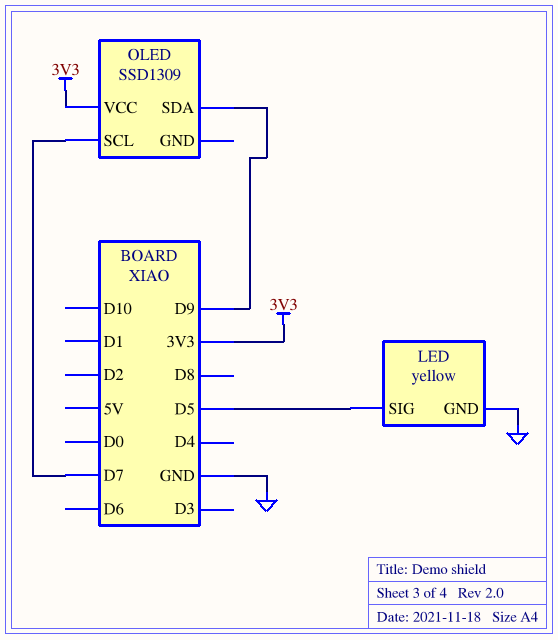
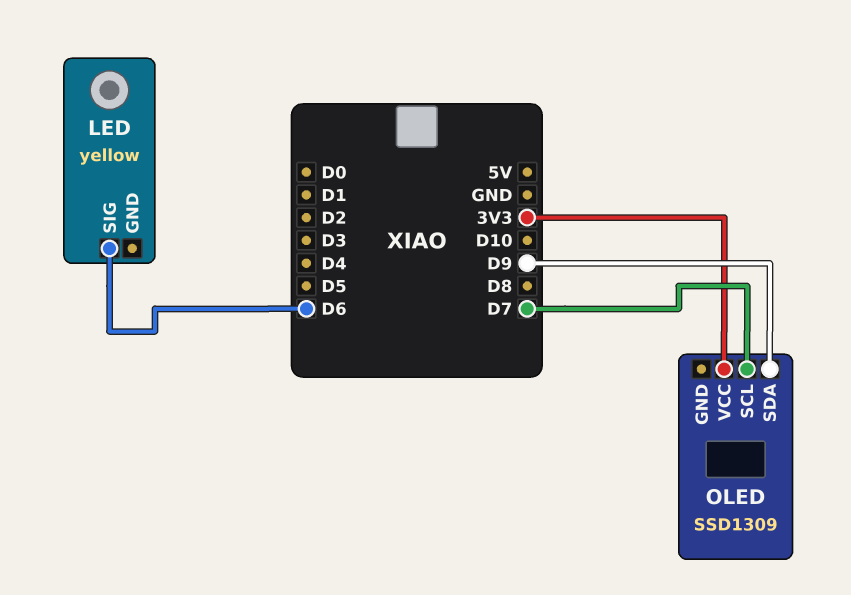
LED pin GND: GND -> none
LED pin SIG: D5 -> D6

